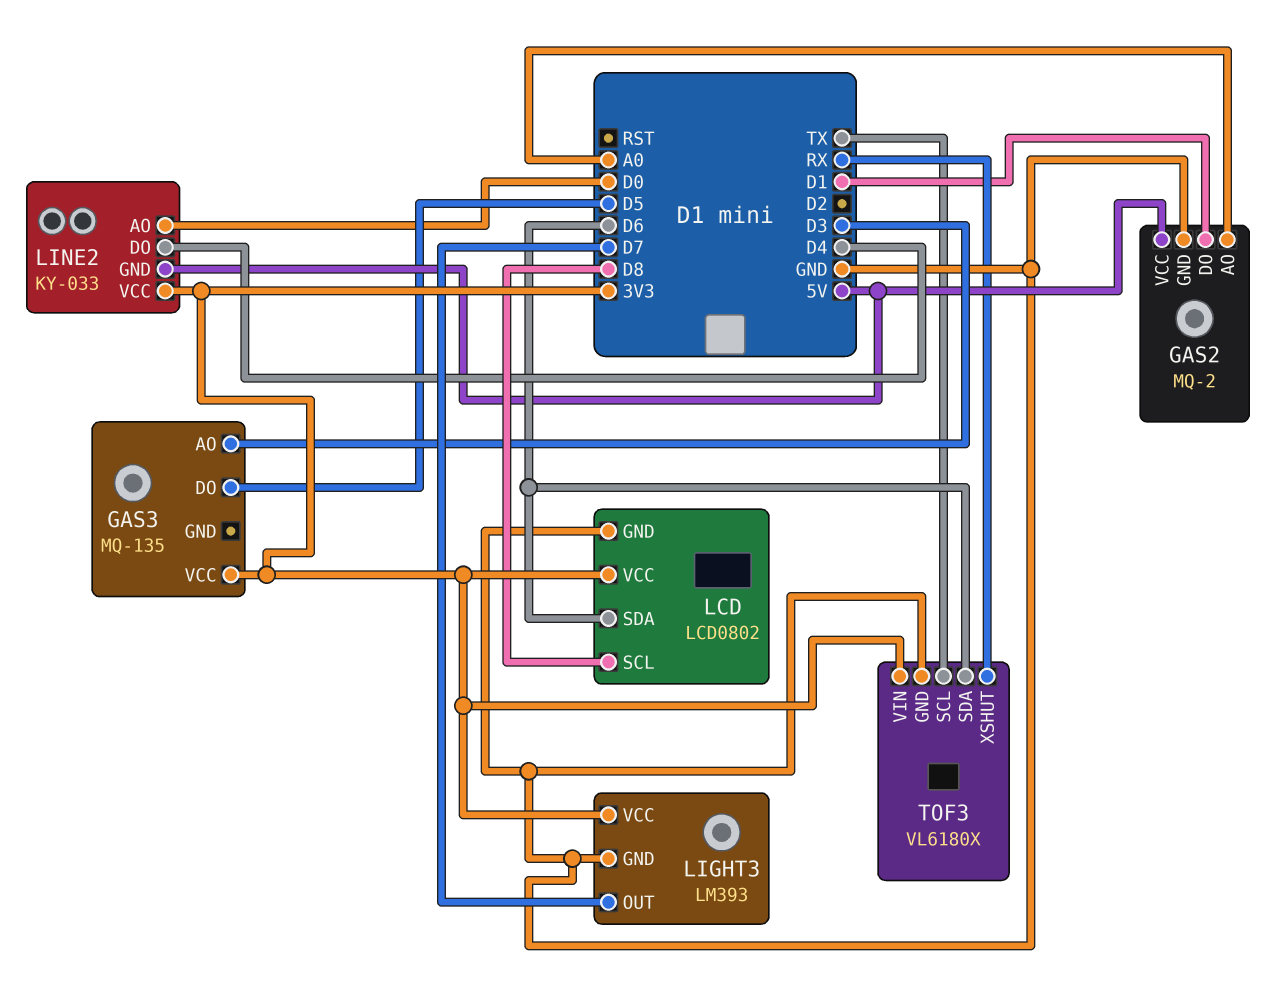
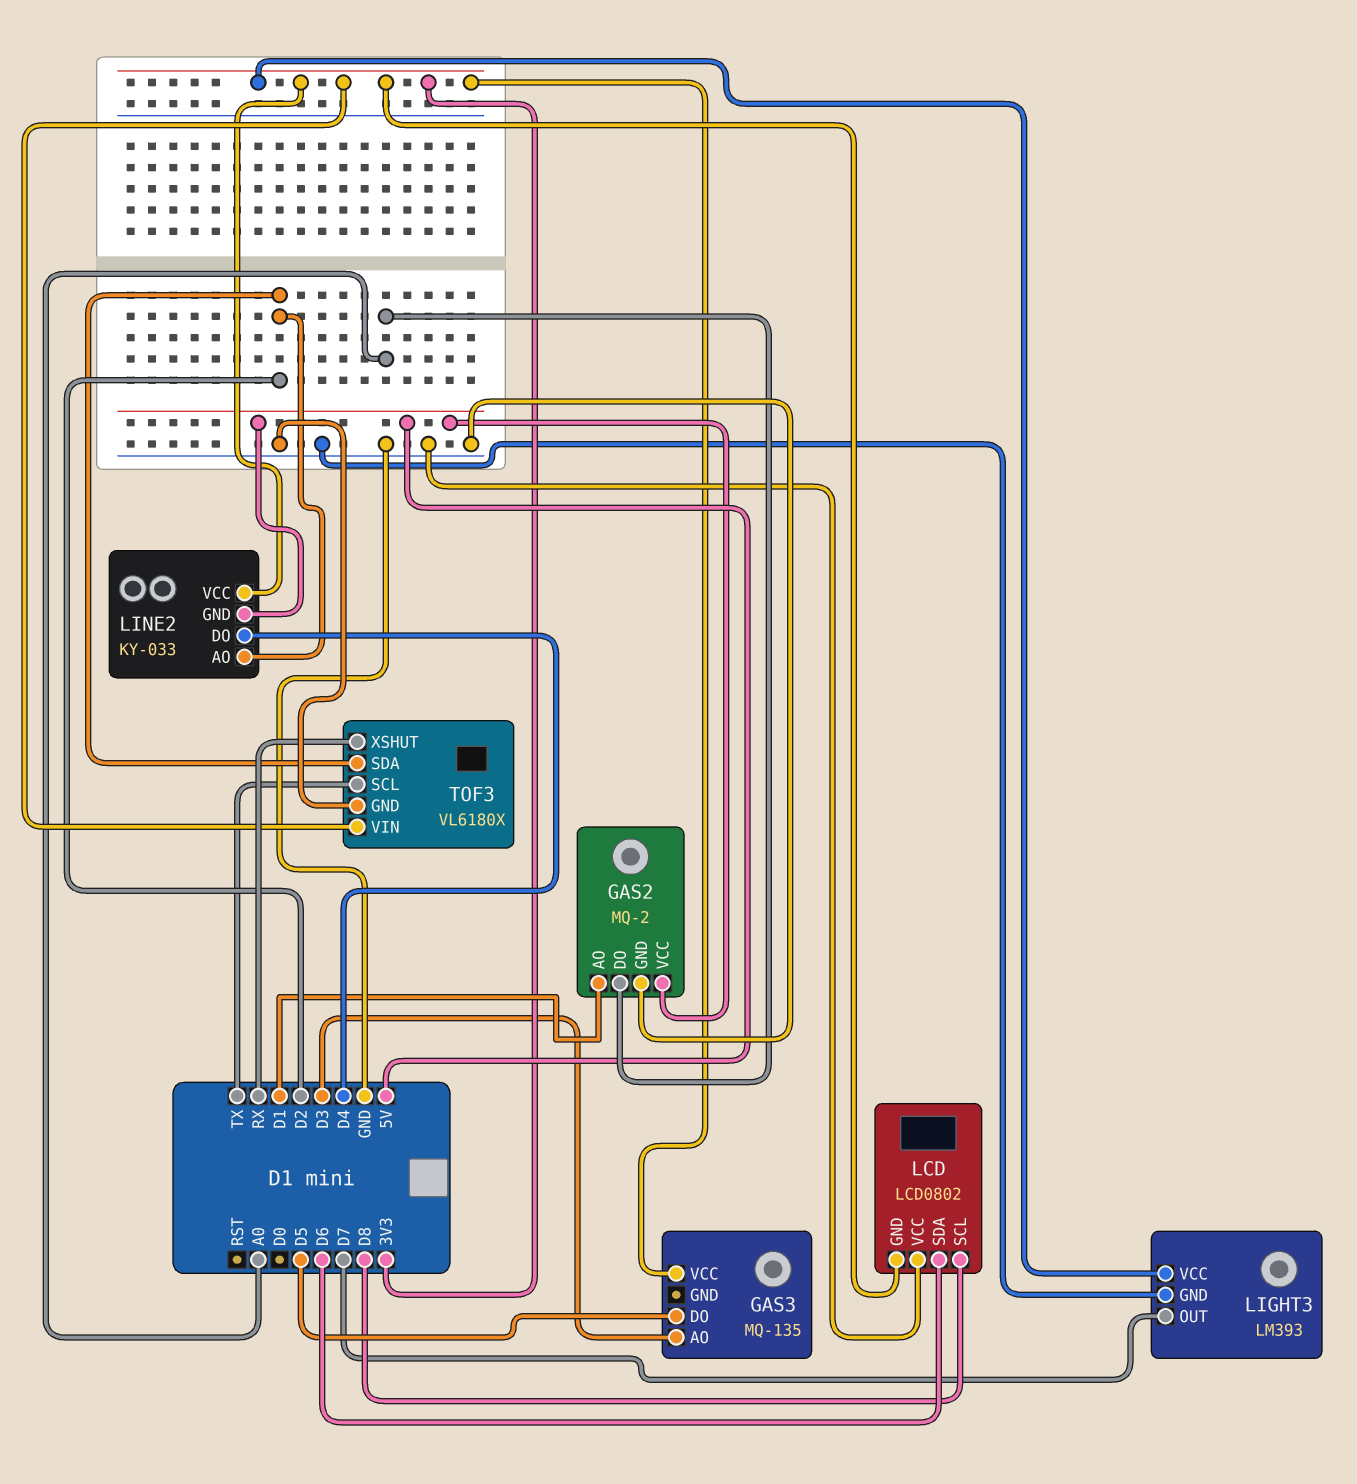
GAS2 pin AO: A0 -> D1
GAS2 pin DO: D1 -> A0
LCD pin GND: GND -> 3V3
LCD pin VCC: 3V3 -> GND
LINE2 pin AO: D0 -> D2
TOF3 pin SDA: D6 -> D2

